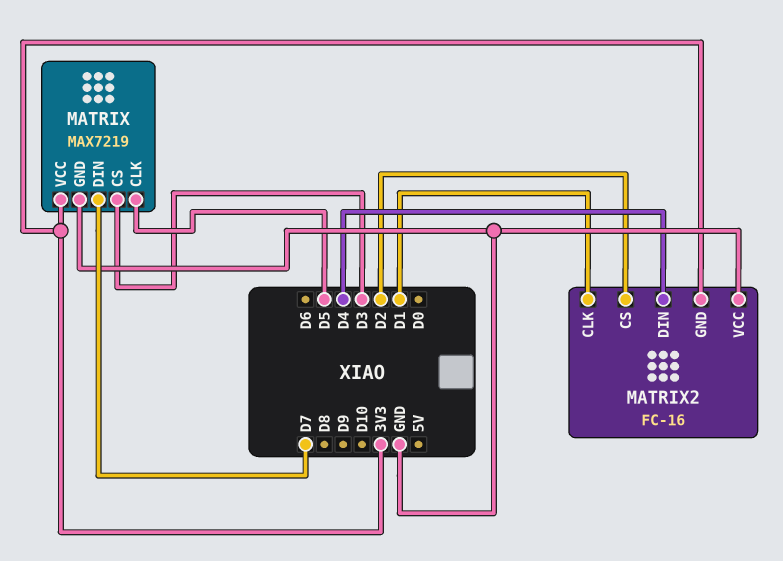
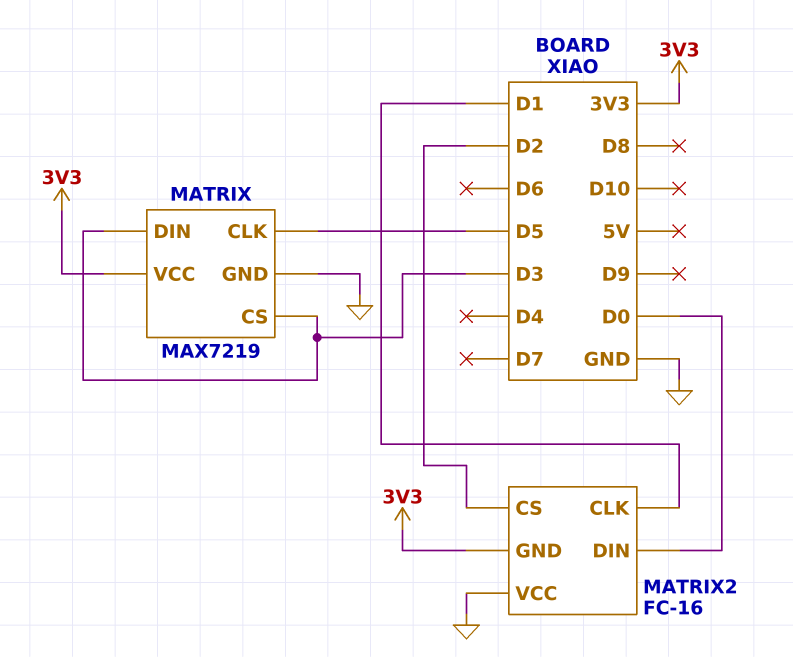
MATRIX pin DIN: D7 -> D3
MATRIX2 pin DIN: D4 -> D0

